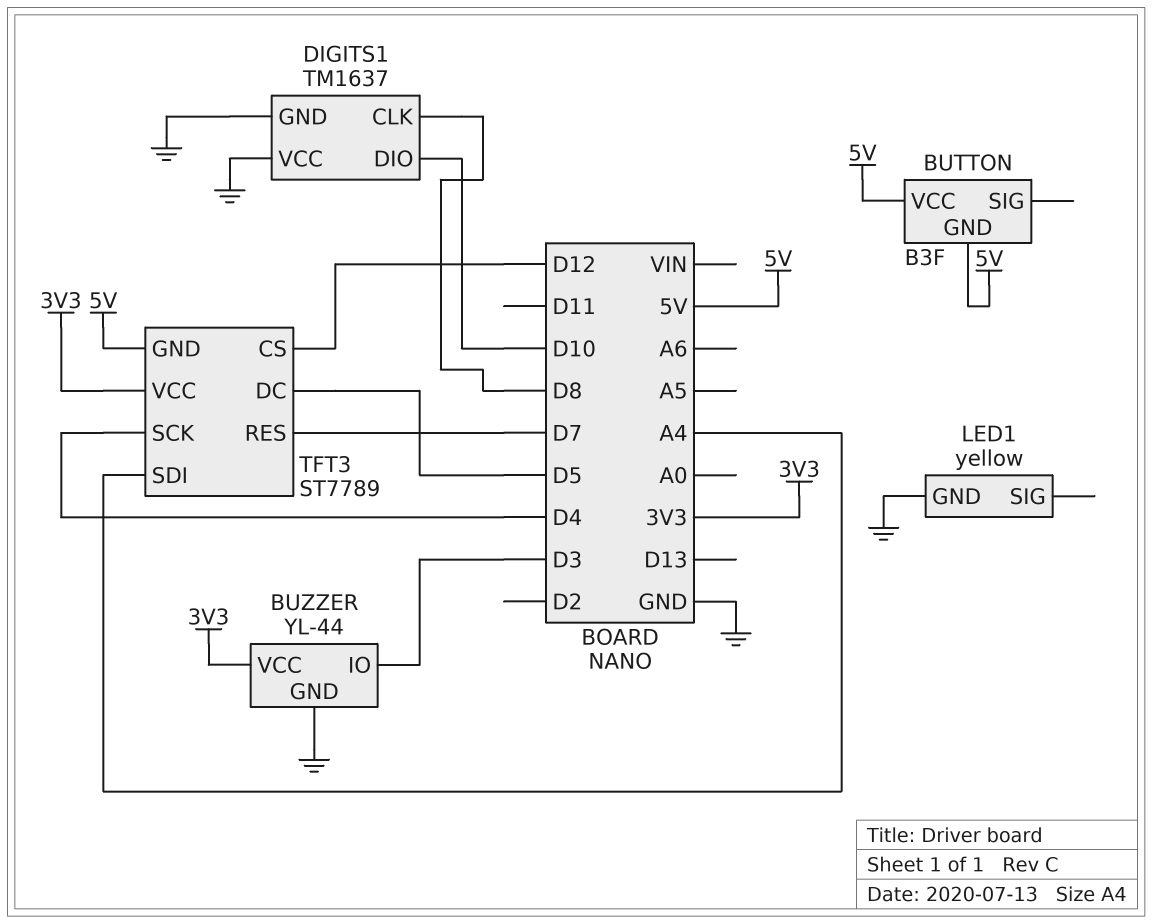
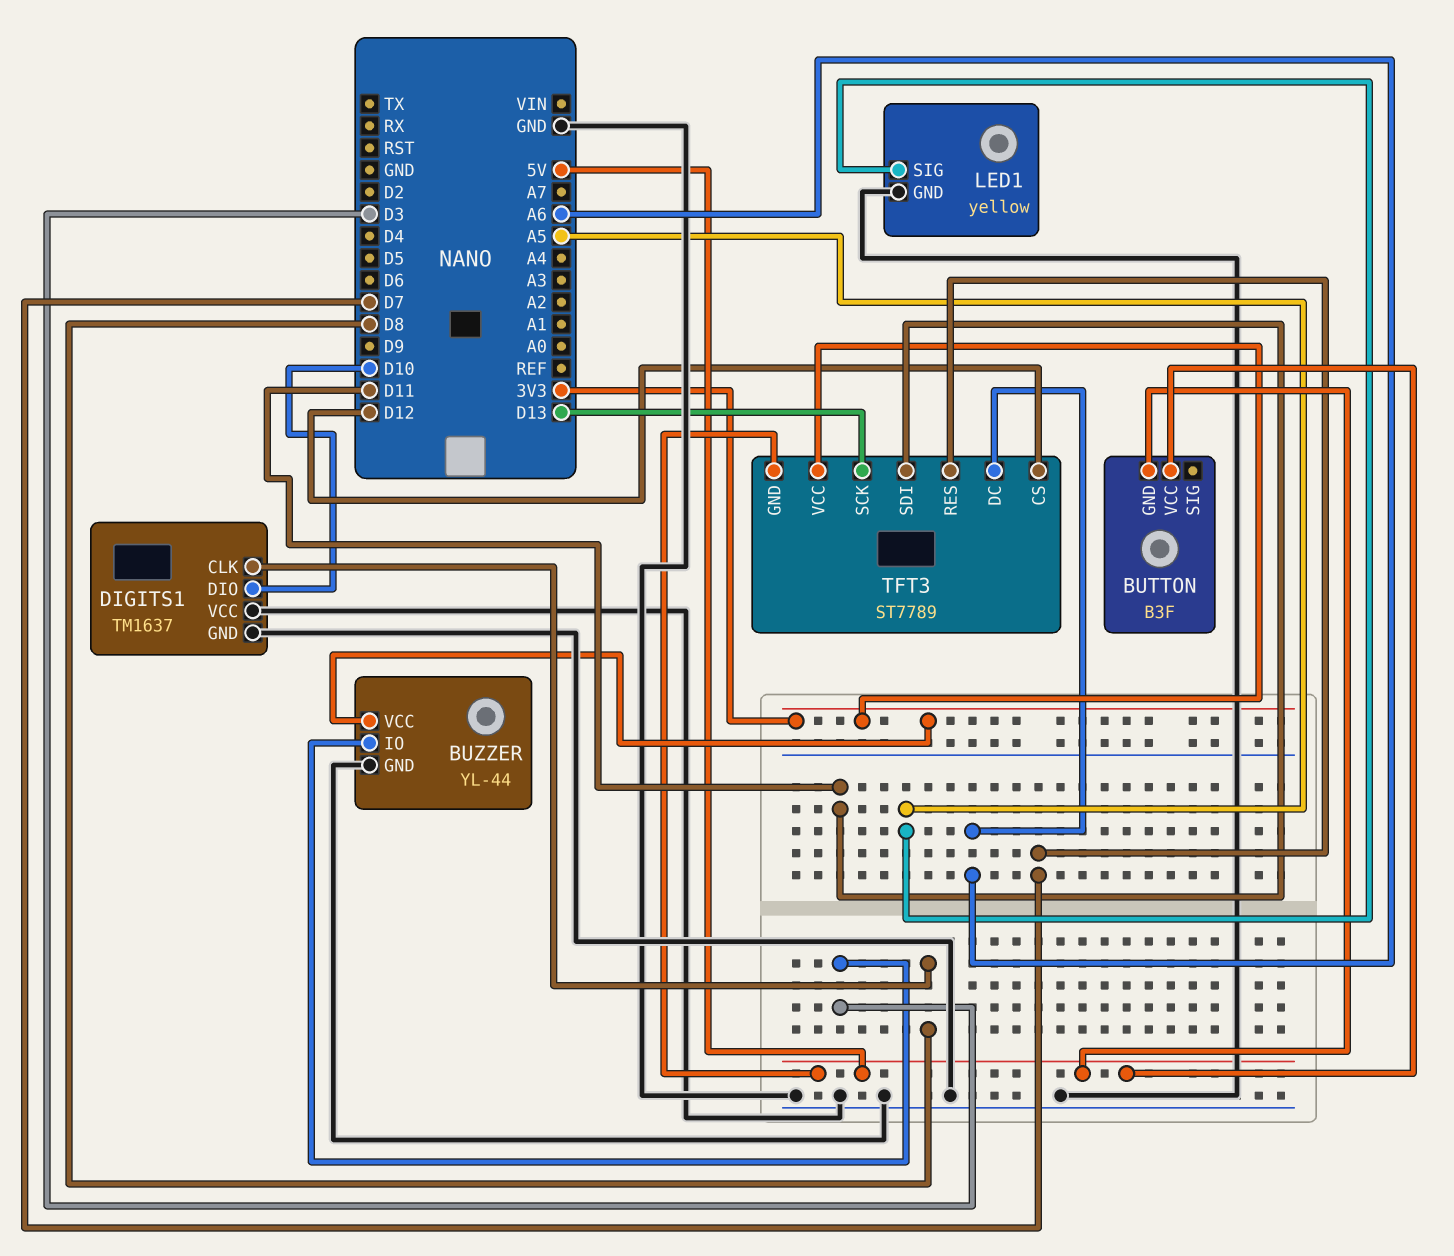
LED1 pin SIG: none -> A5
TFT3 pin DC: D5 -> A6
TFT3 pin SCK: D4 -> D13
TFT3 pin SDI: A4 -> D11

